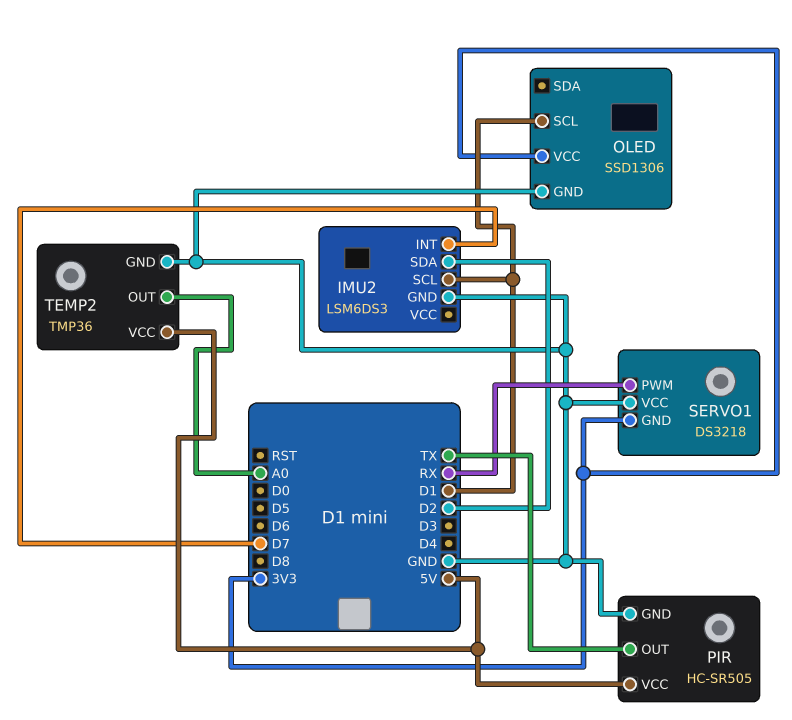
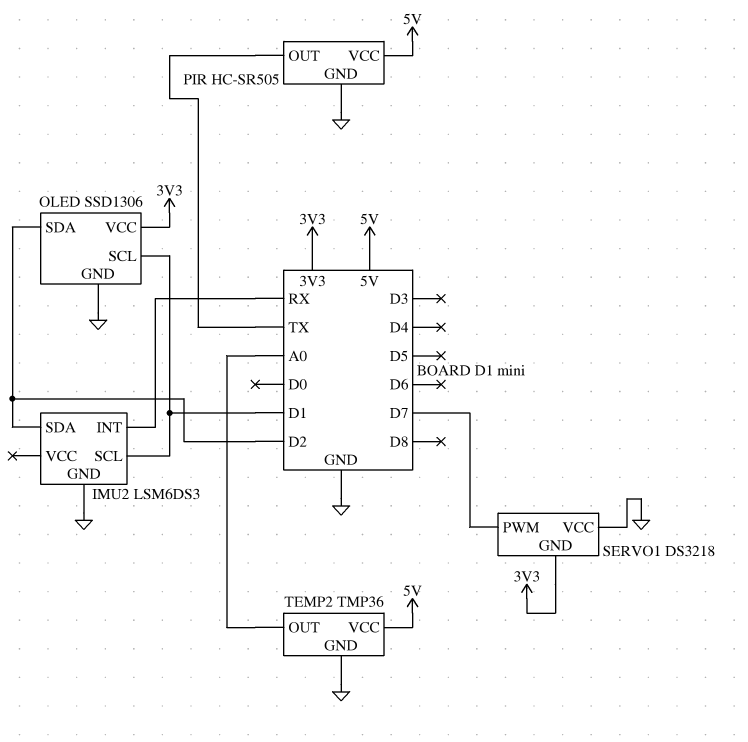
IMU2 pin INT: D7 -> RX
OLED pin SDA: none -> D2
SERVO1 pin PWM: RX -> D7

